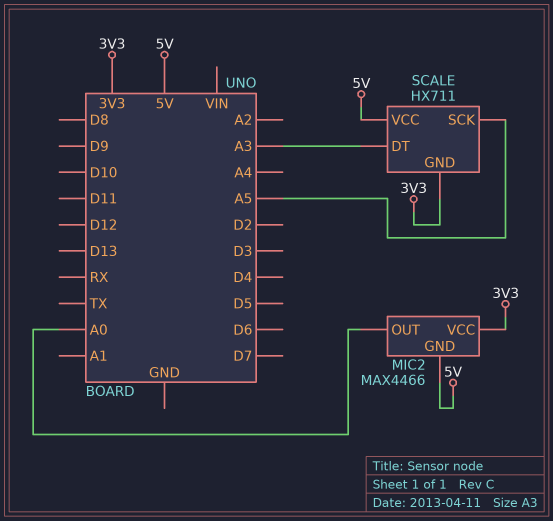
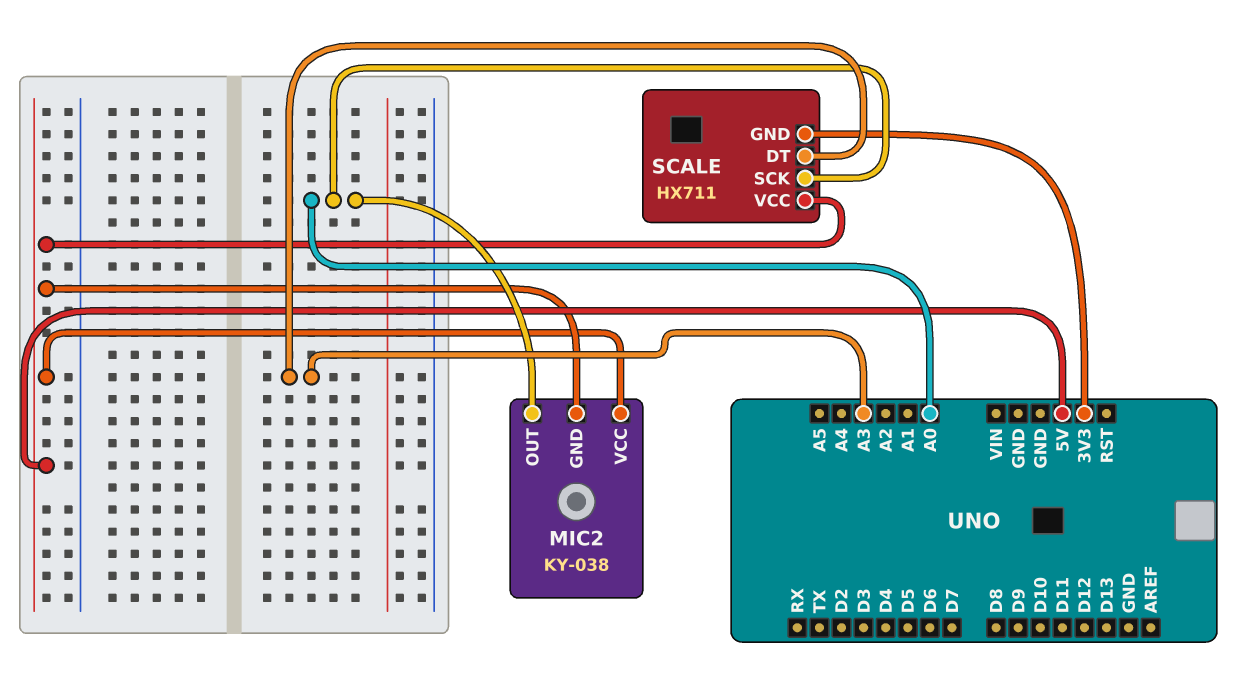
MIC2: MAX4466 -> KY-038
MIC2 pin VCC: 3V3 -> 5V
SCALE pin SCK: A5 -> A0

